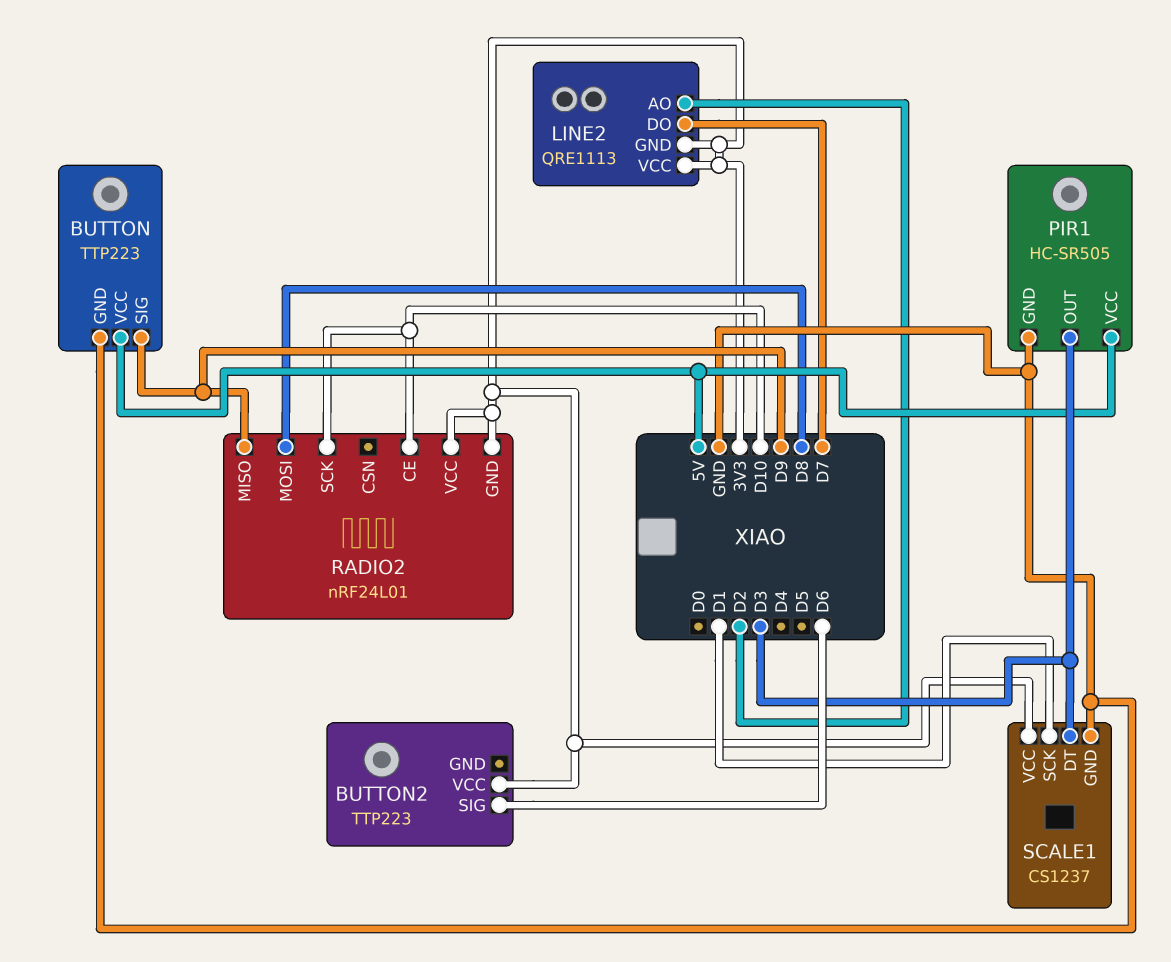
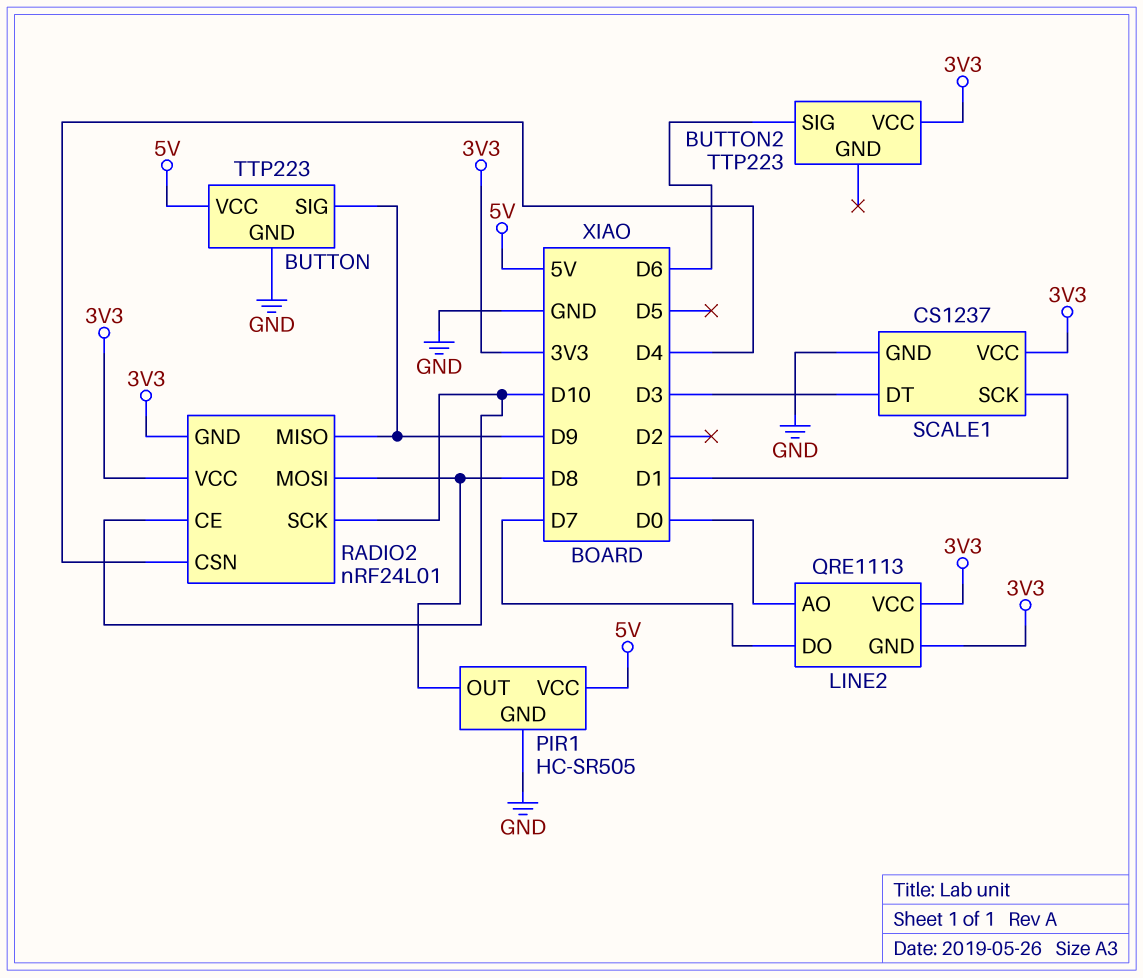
LINE2 pin AO: D2 -> D0
PIR1 pin OUT: D3 -> D8
RADIO2 pin CSN: none -> D4

